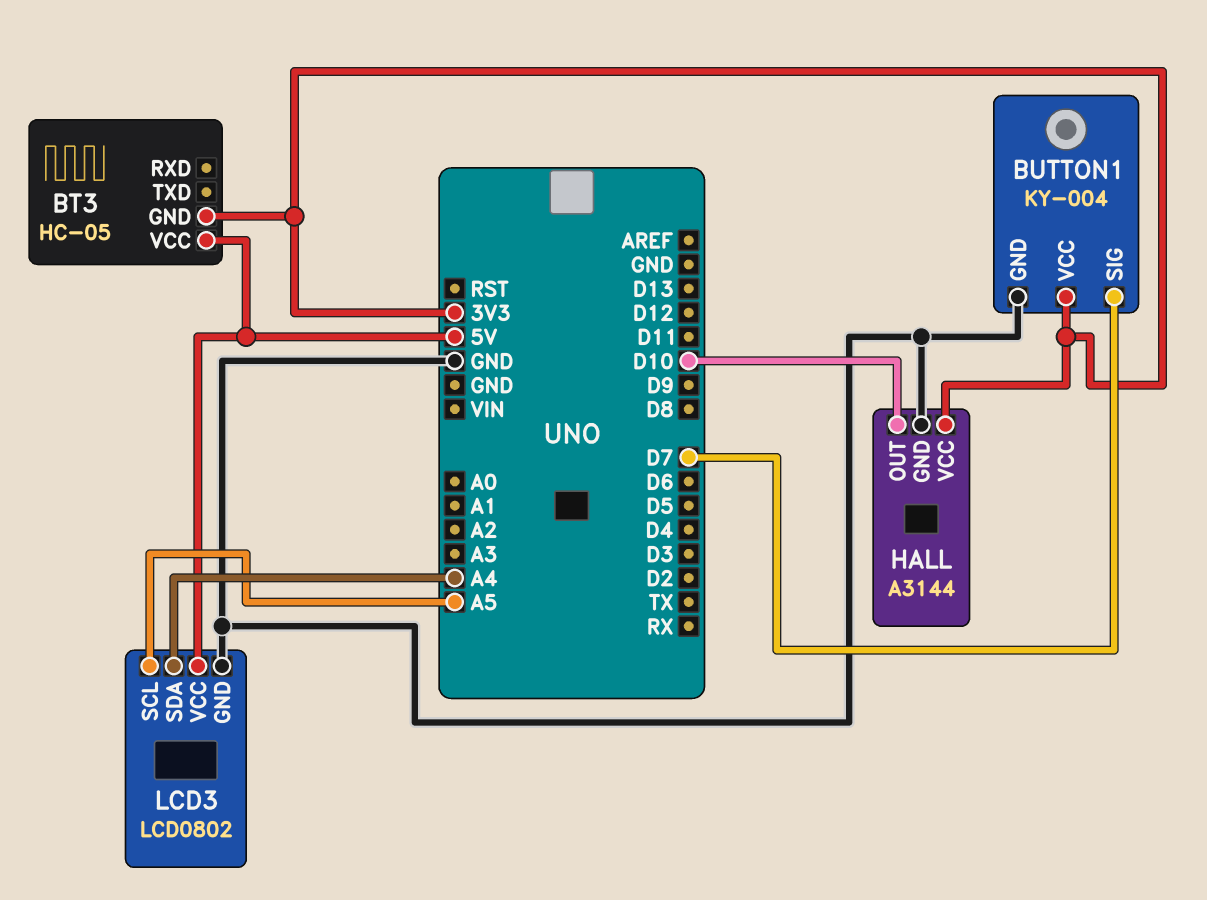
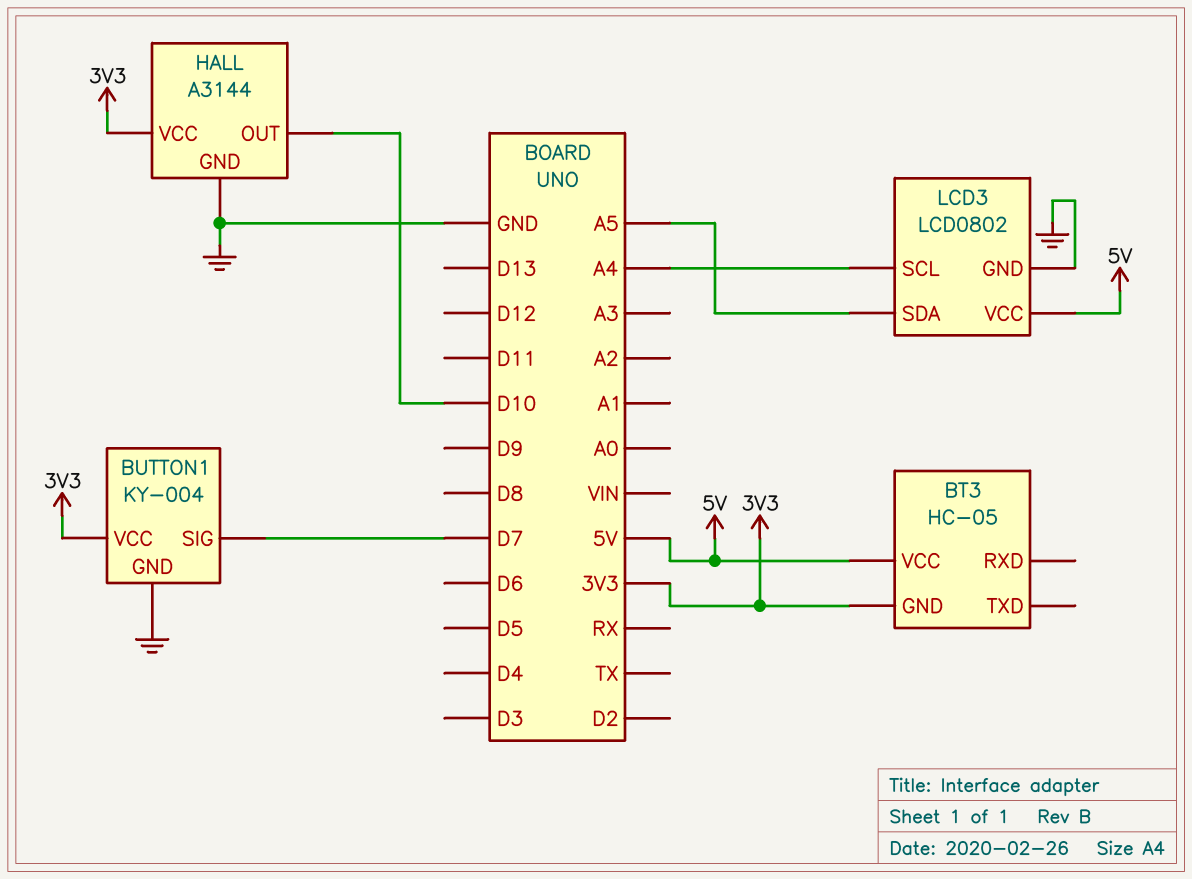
LCD3 pin SCL: A5 -> A4
LCD3 pin SDA: A4 -> A5

